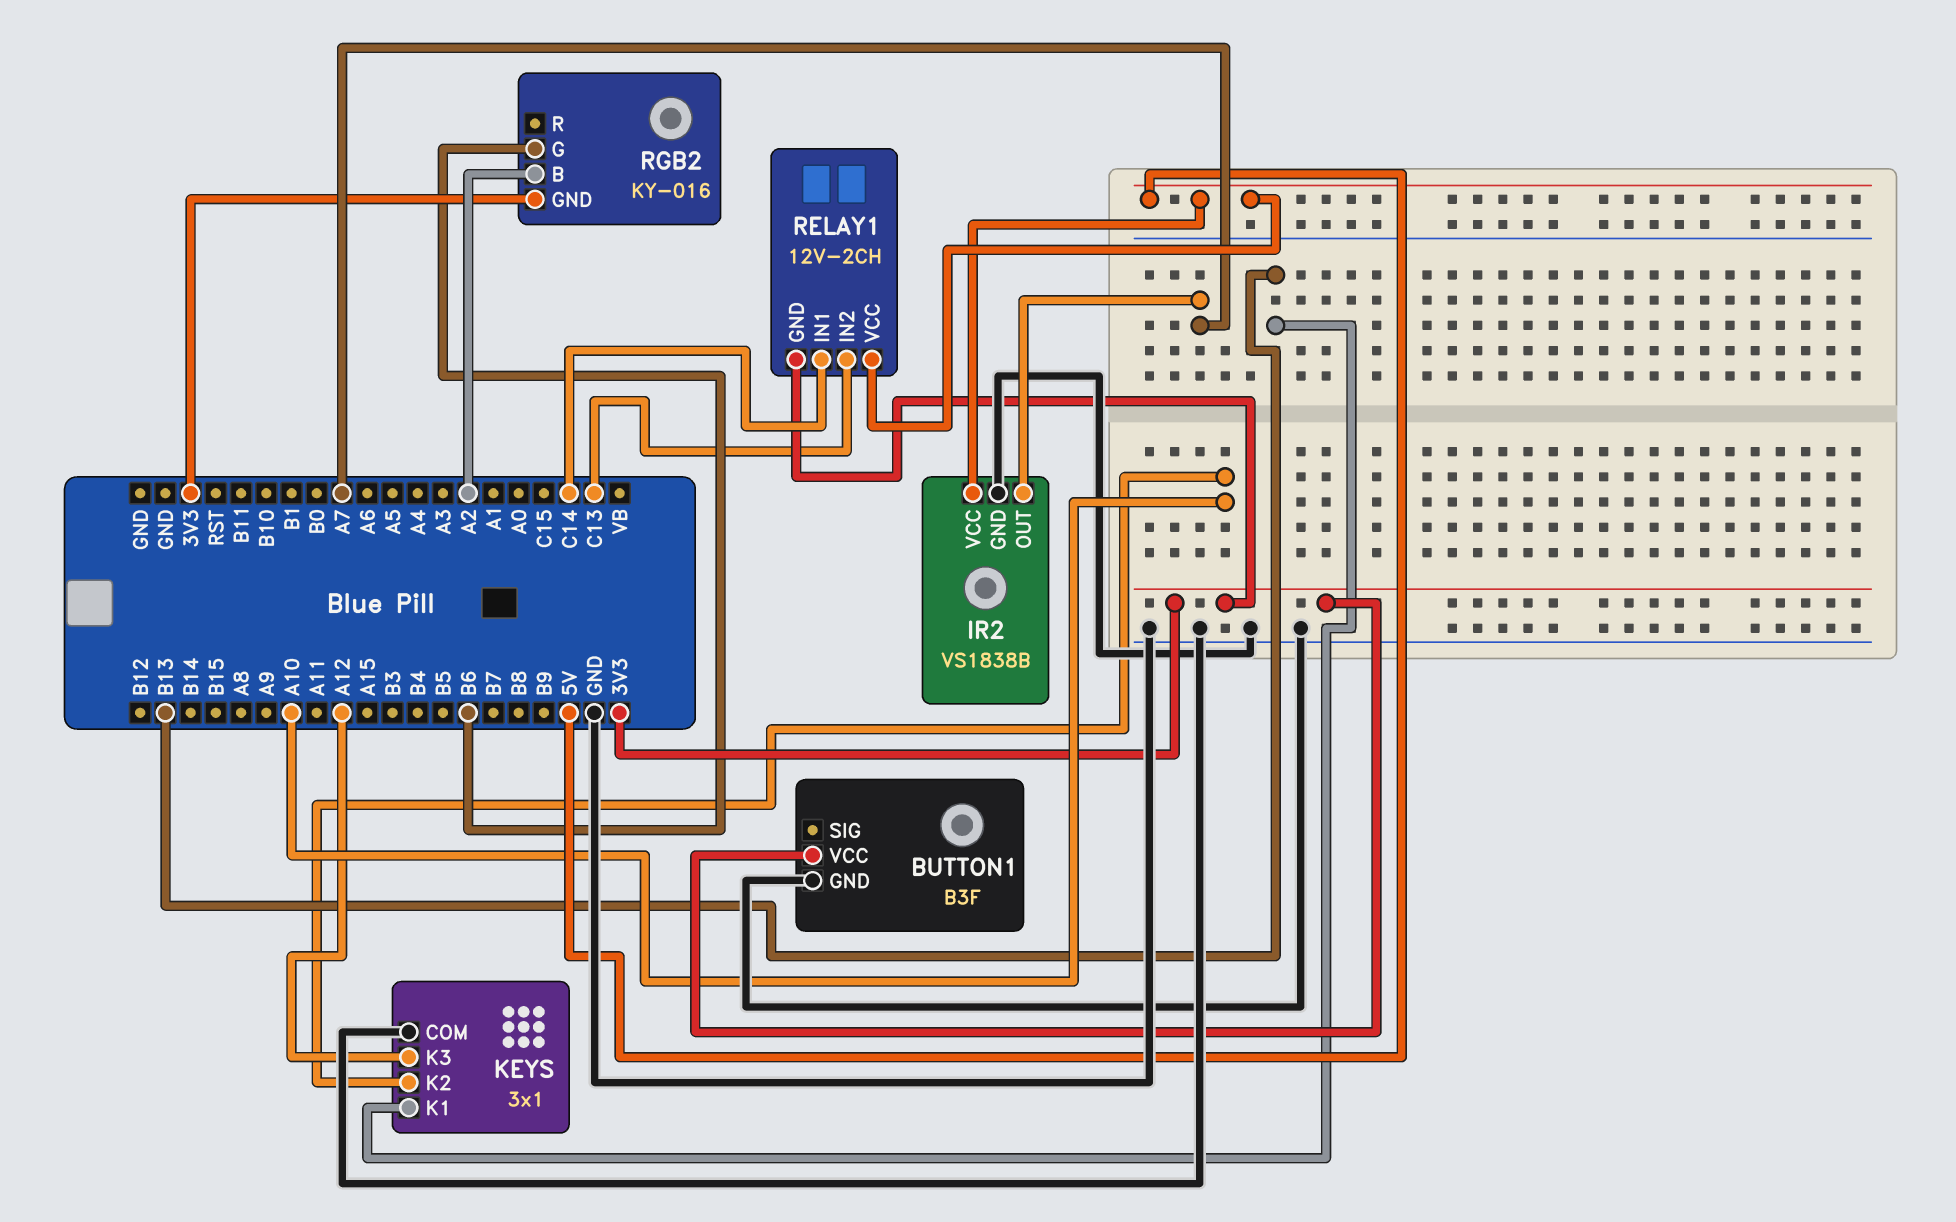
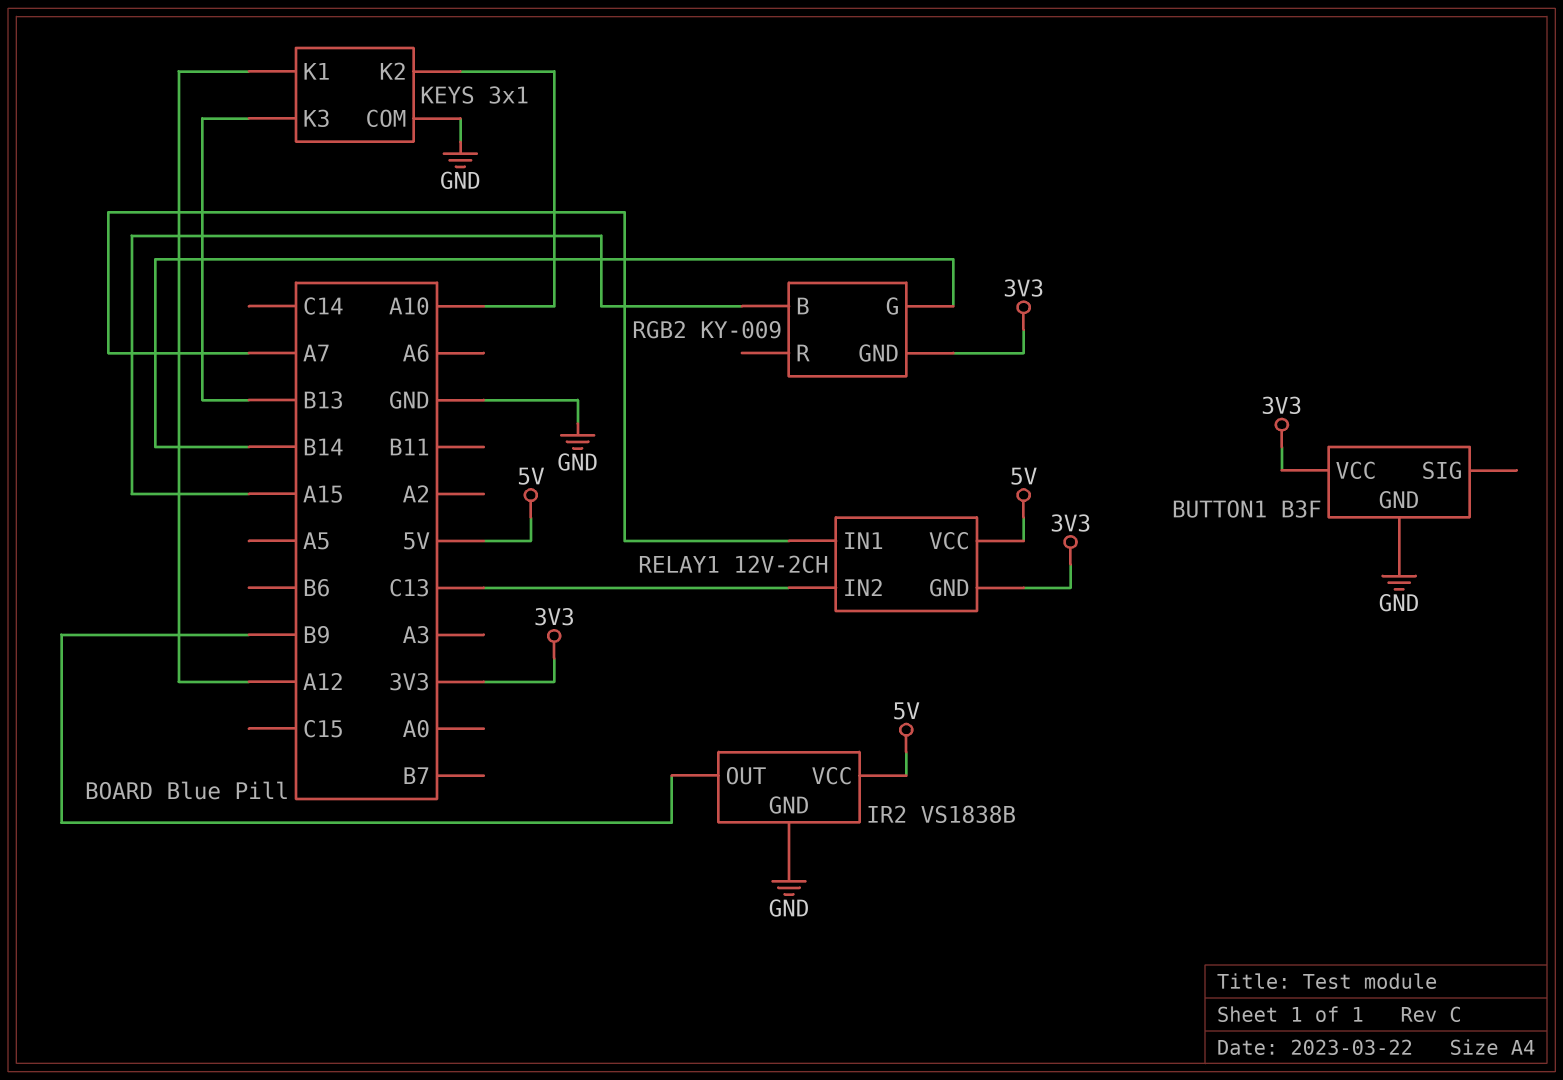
IR2 pin OUT: A7 -> B9
KEYS pin K1: B13 -> A12
KEYS pin K3: A12 -> B13
RELAY1 pin IN1: C14 -> A7
RGB2: KY-016 -> KY-009
RGB2 pin B: A2 -> A15
RGB2 pin G: B6 -> B14

